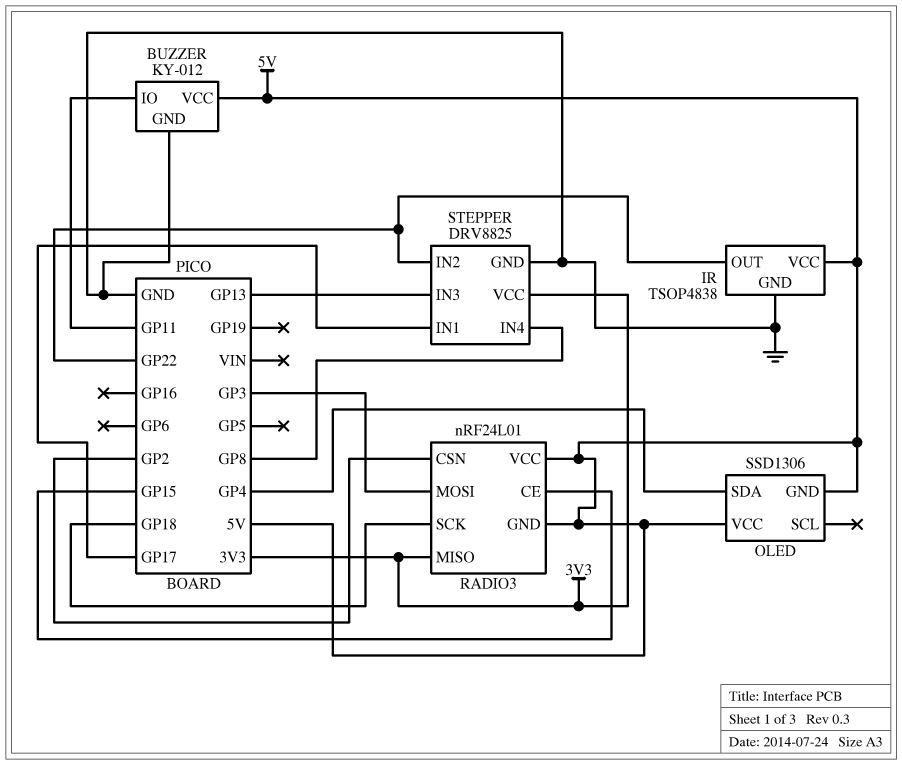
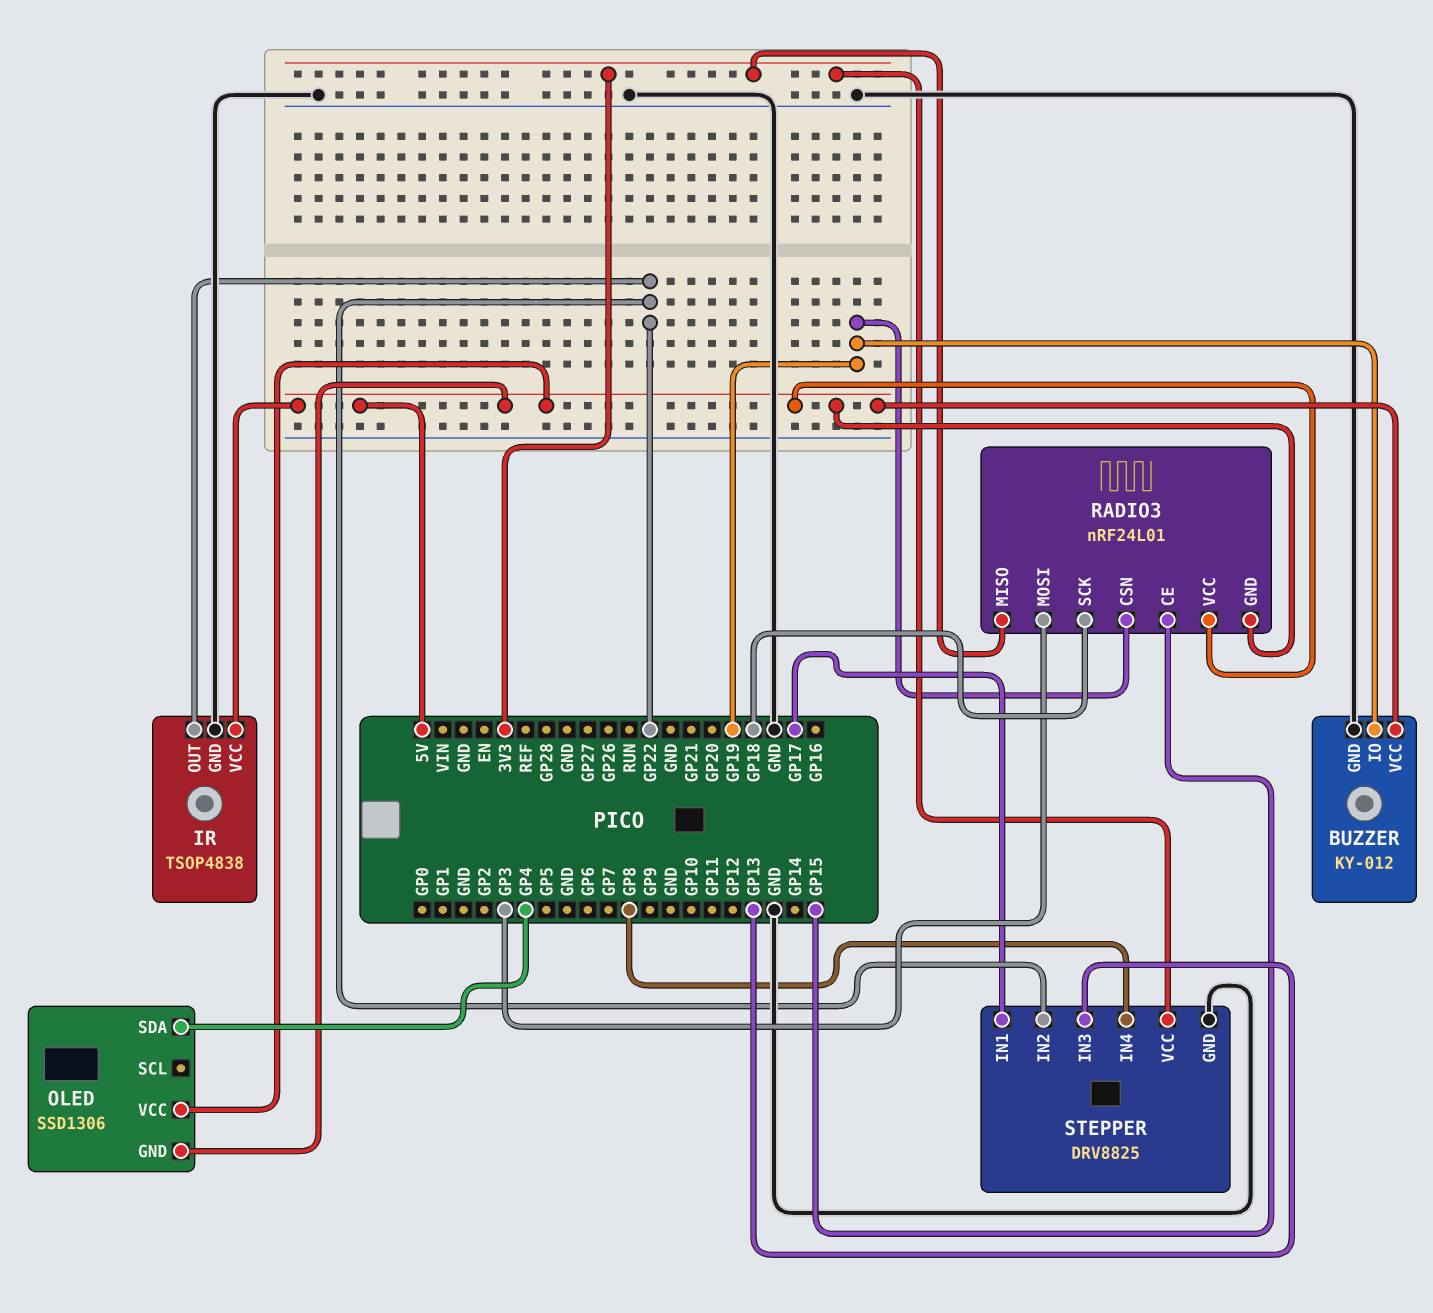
BUZZER pin IO: GP11 -> GP19
RADIO3 pin CSN: GP2 -> GP19

